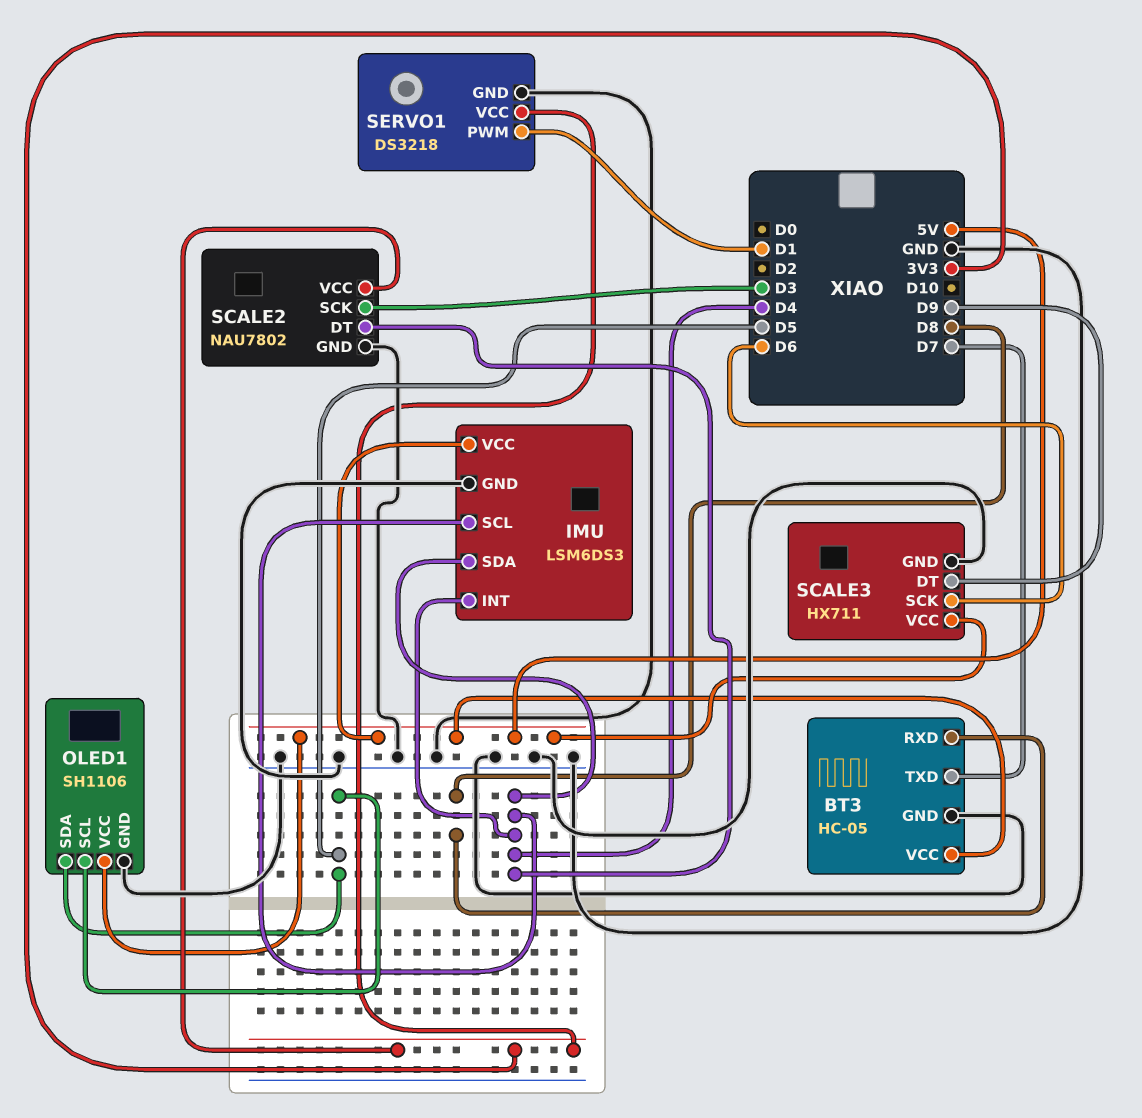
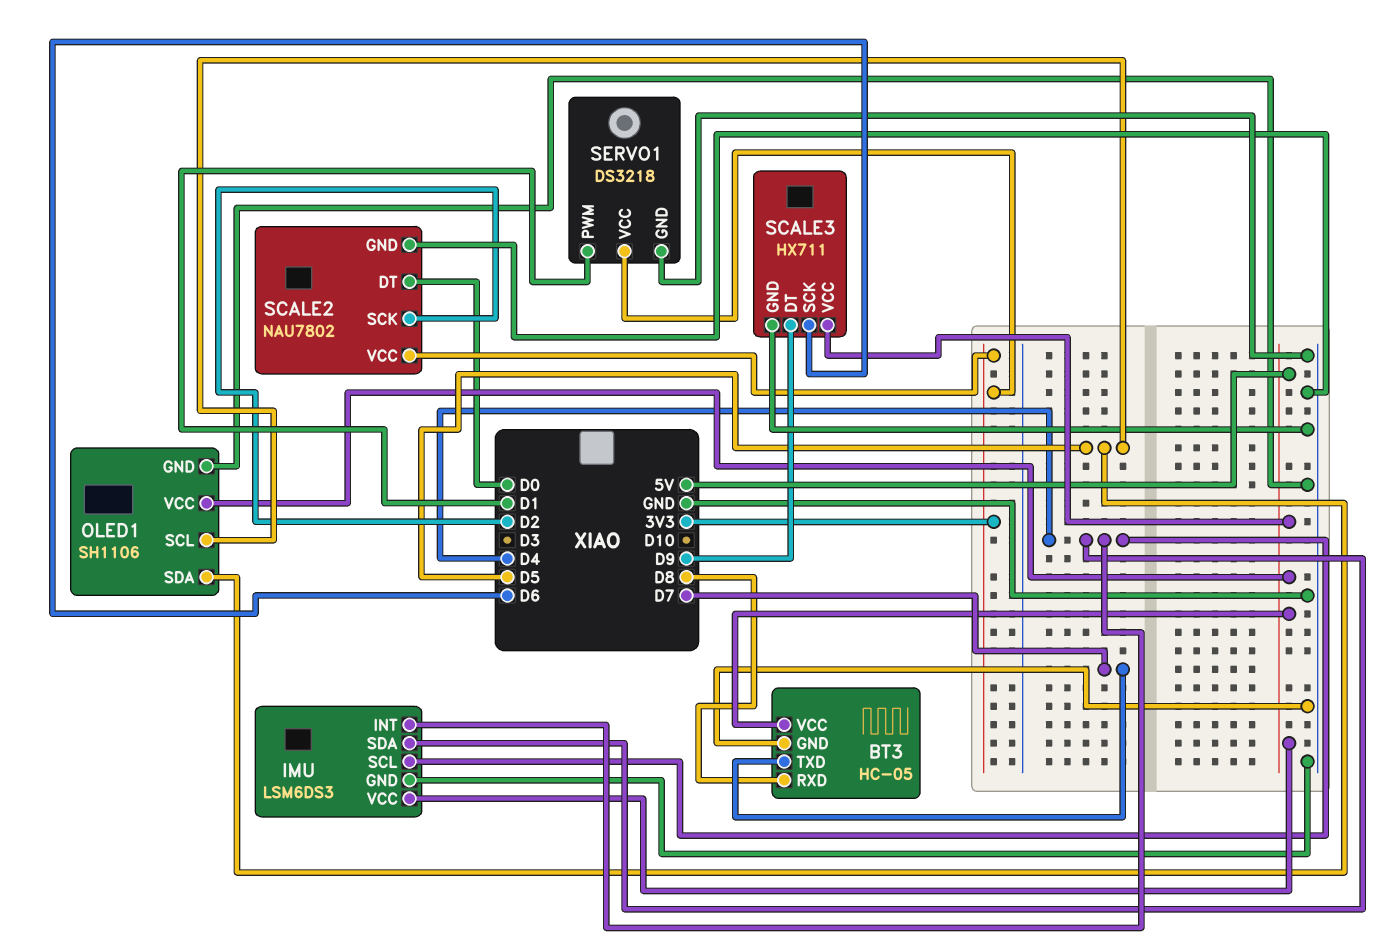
SCALE2 pin DT: D4 -> D0
SCALE2 pin SCK: D3 -> D2

